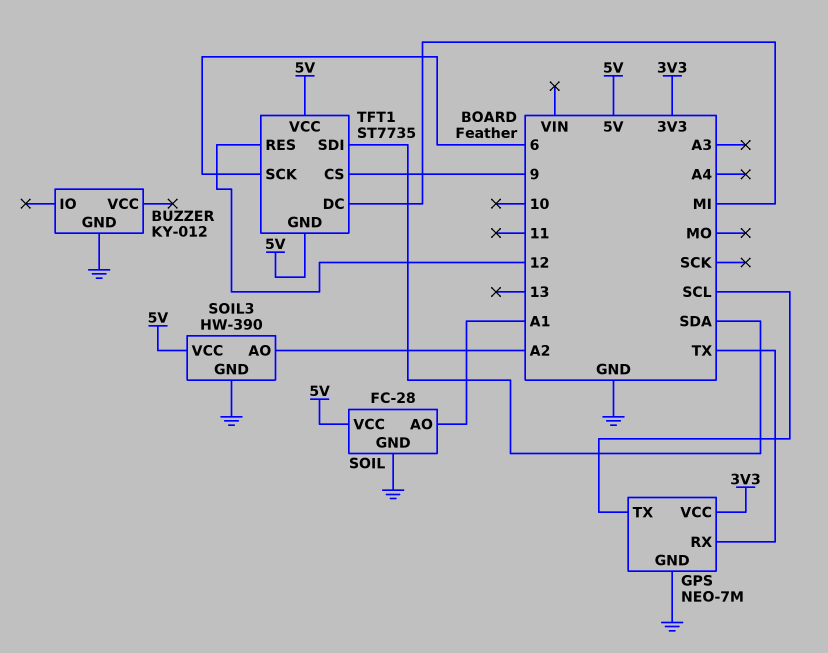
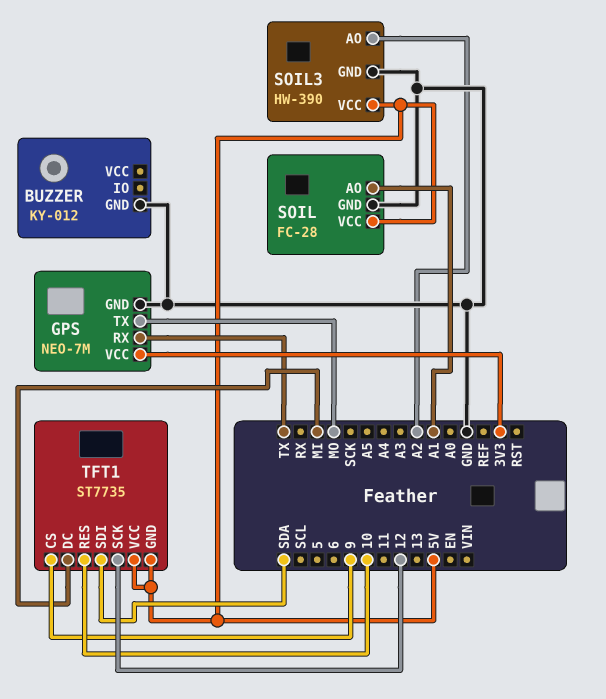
GPS pin TX: SCL -> MO
TFT1 pin RES: 12 -> 10
TFT1 pin SCK: 6 -> 12

